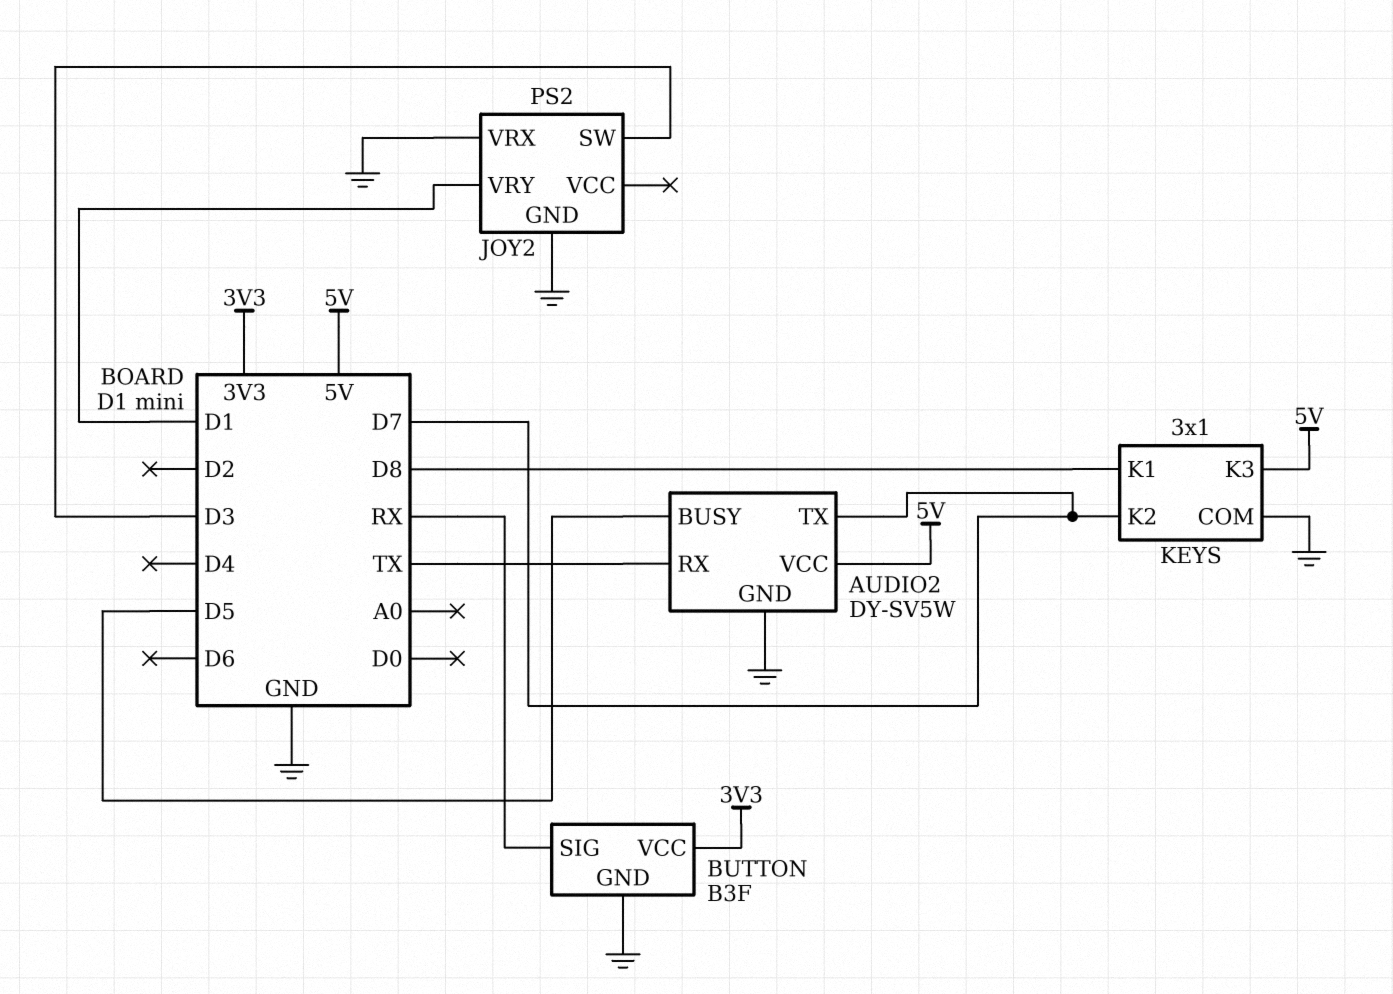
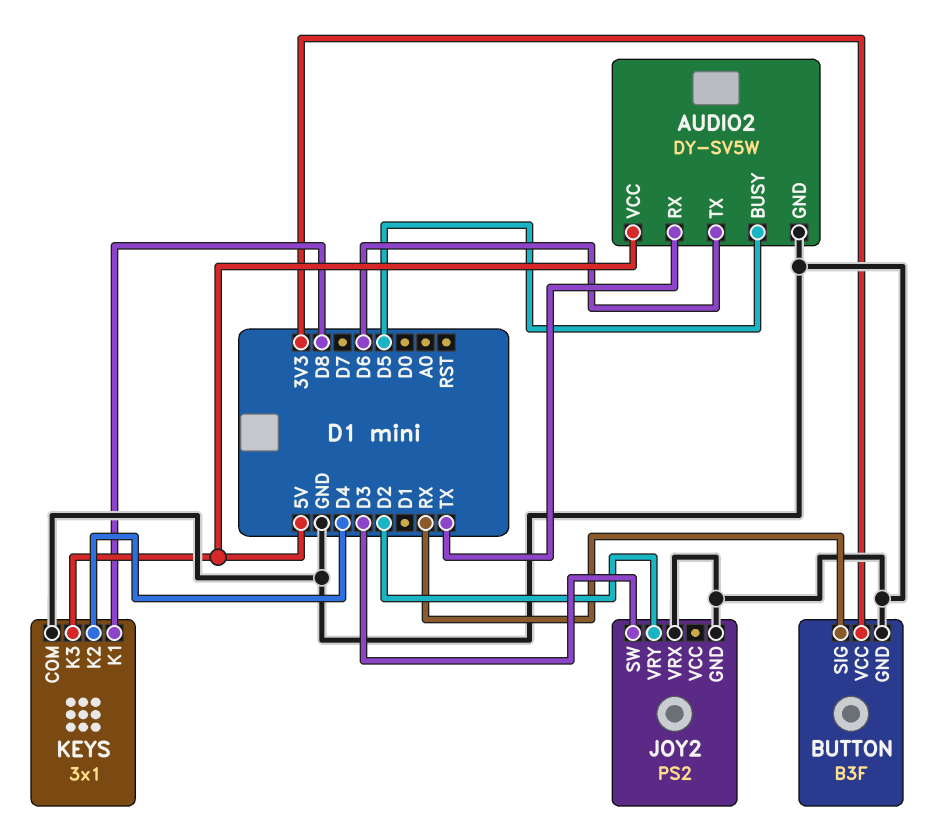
AUDIO2 pin TX: D7 -> D6
JOY2 pin VRY: D1 -> D2
KEYS pin K2: D7 -> D4

